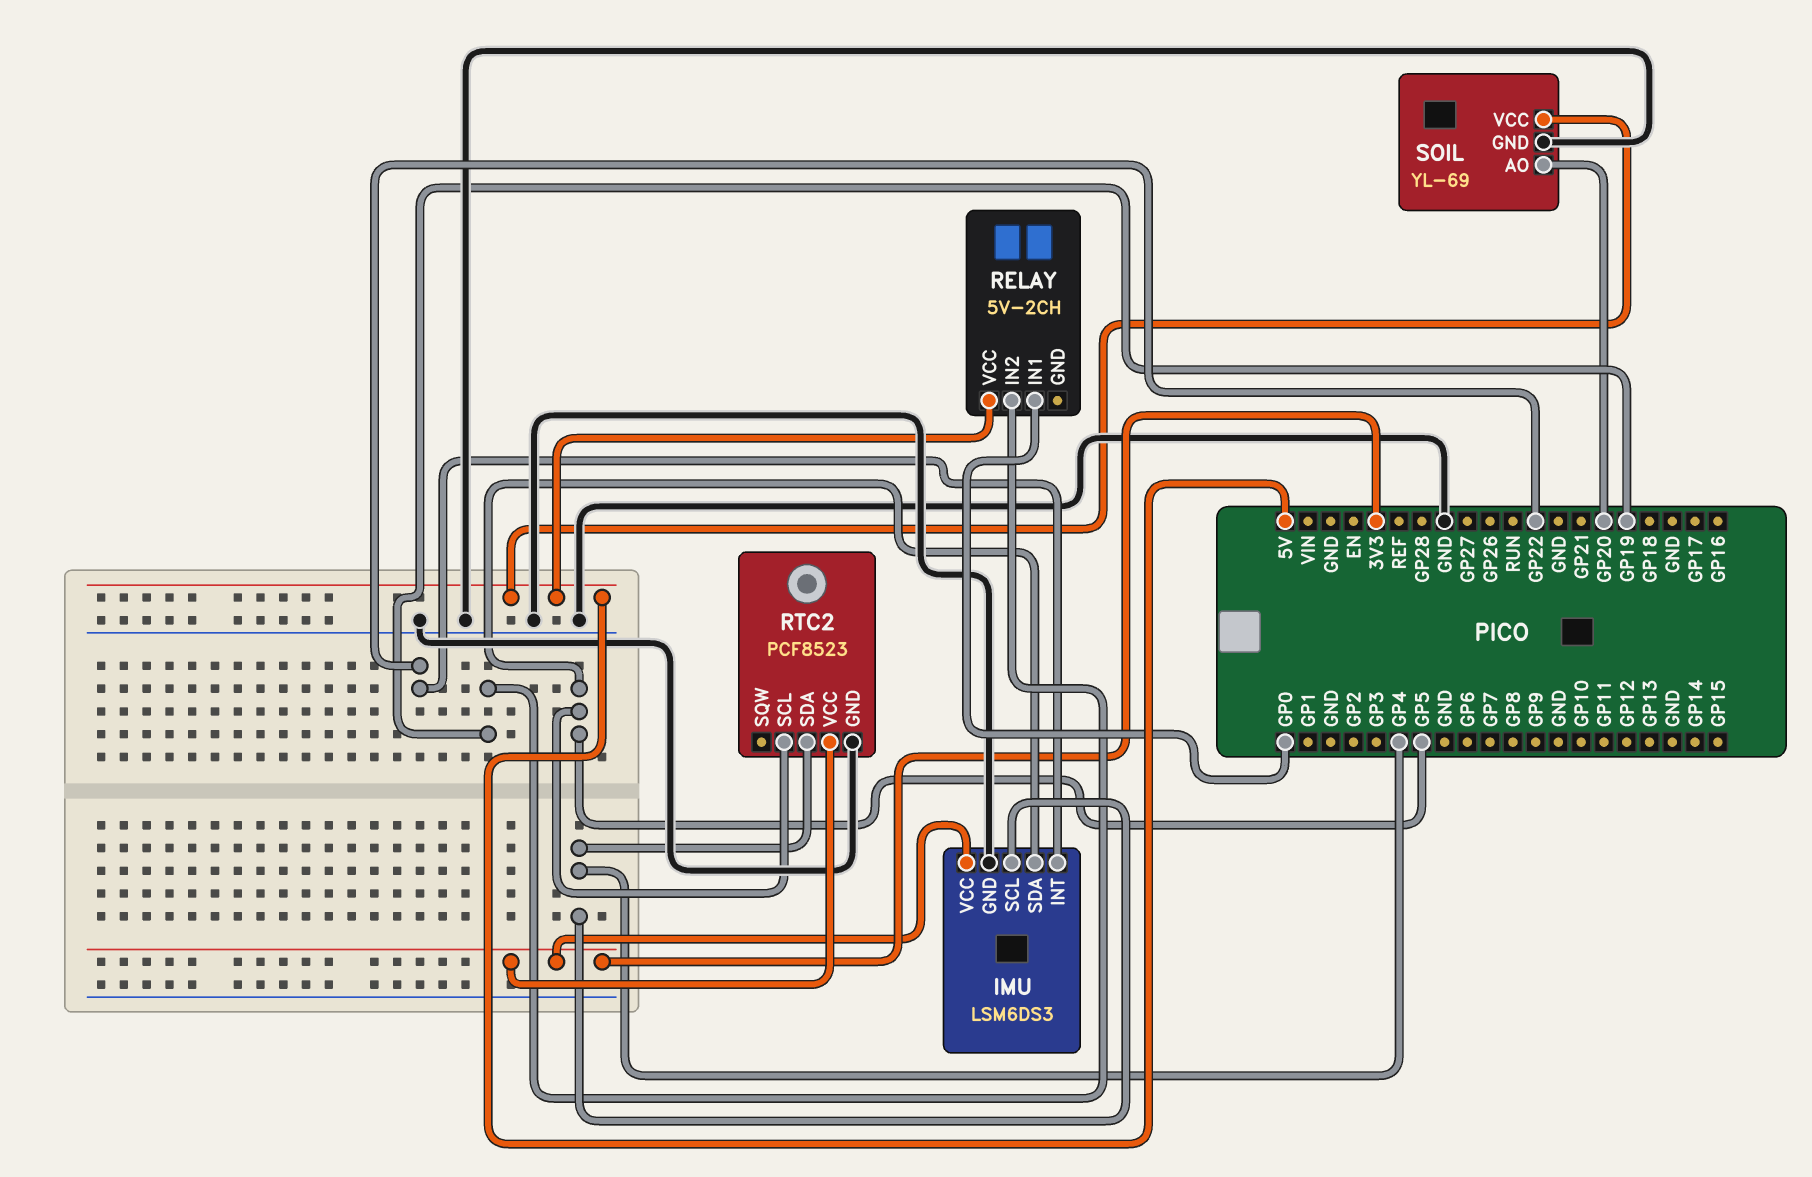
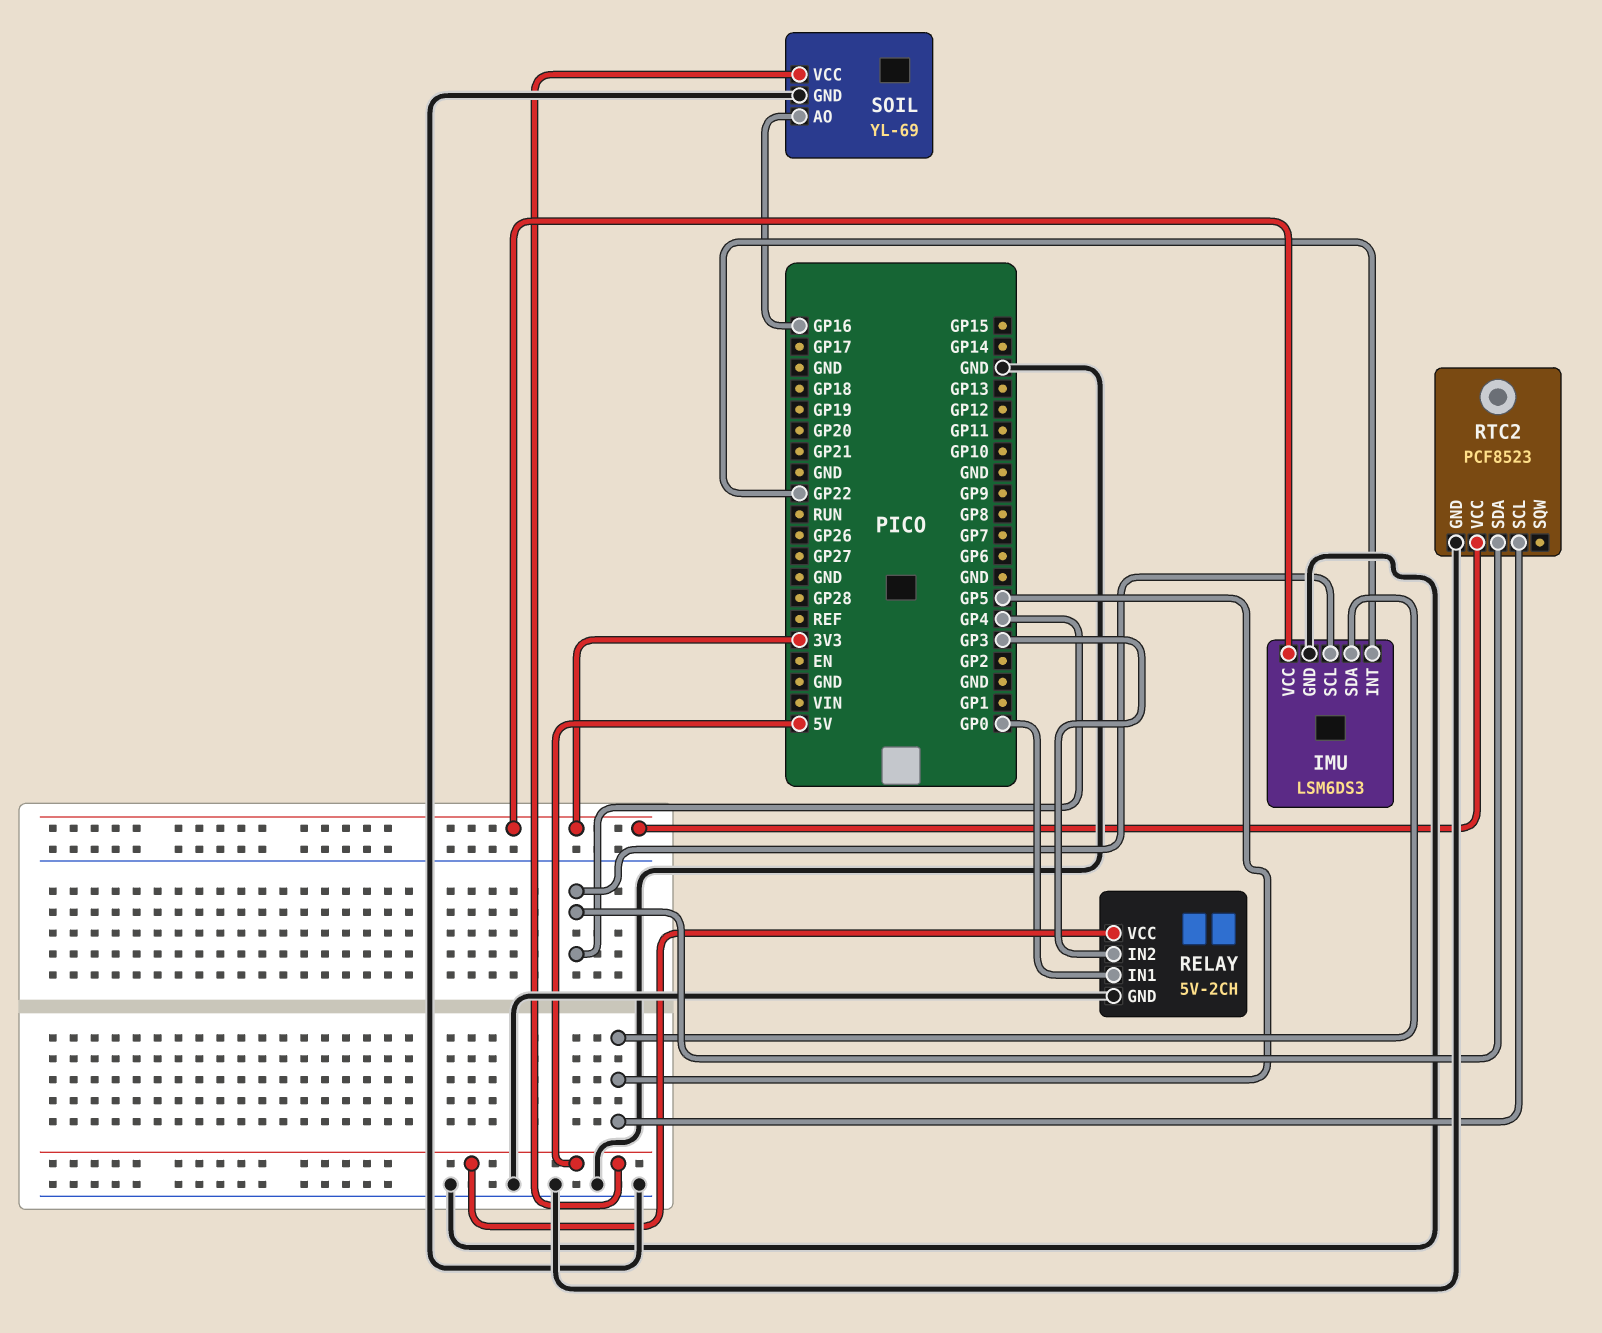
RELAY pin GND: none -> GND
RELAY pin IN2: GP19 -> GP3
SOIL pin AO: GP20 -> GP16

